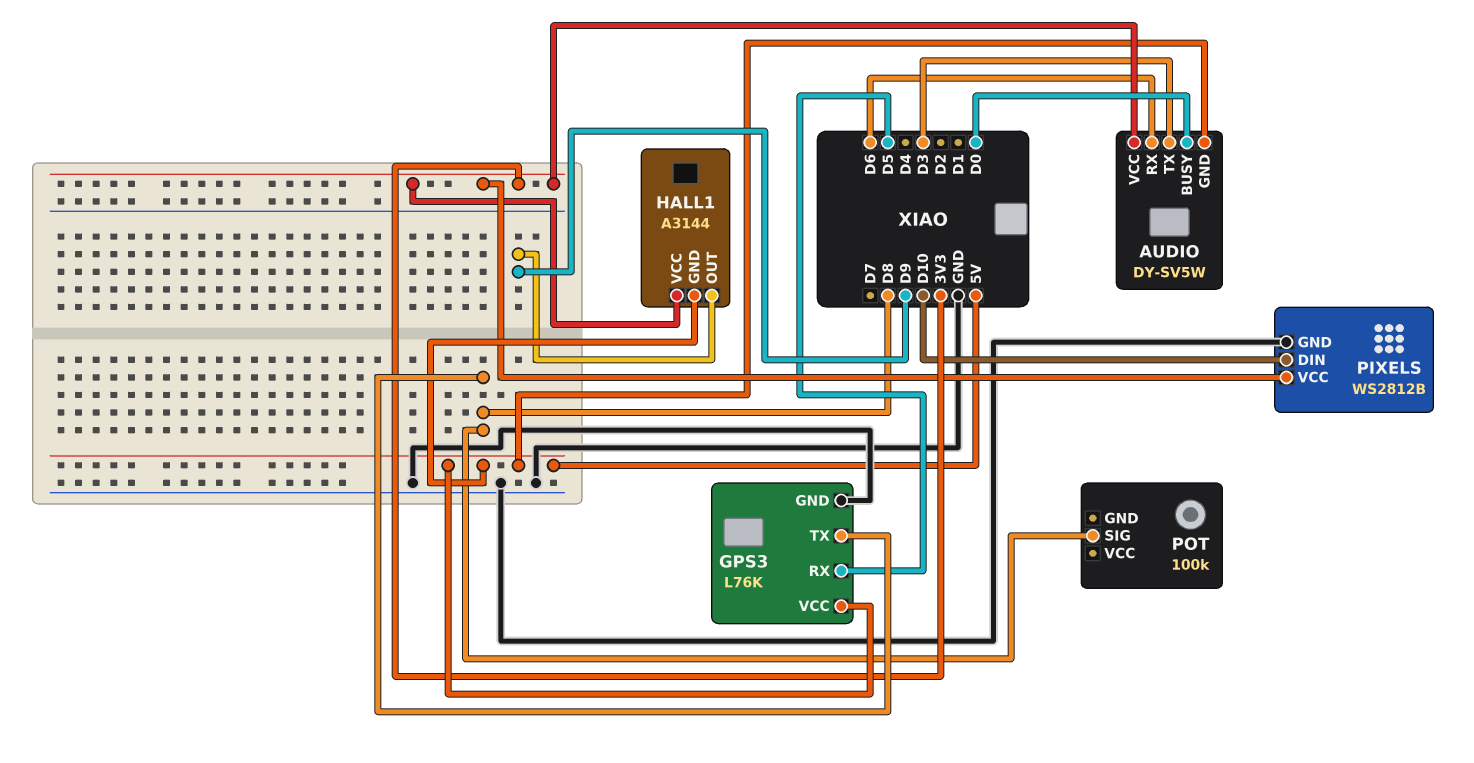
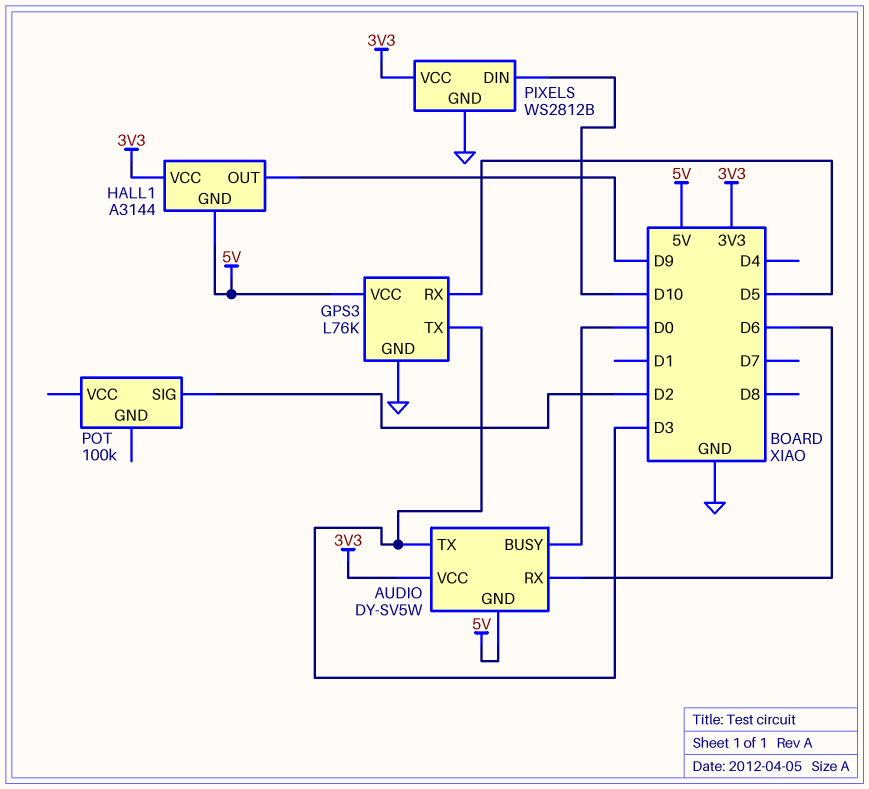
GPS3 pin TX: D8 -> D3
POT pin SIG: D8 -> D2

